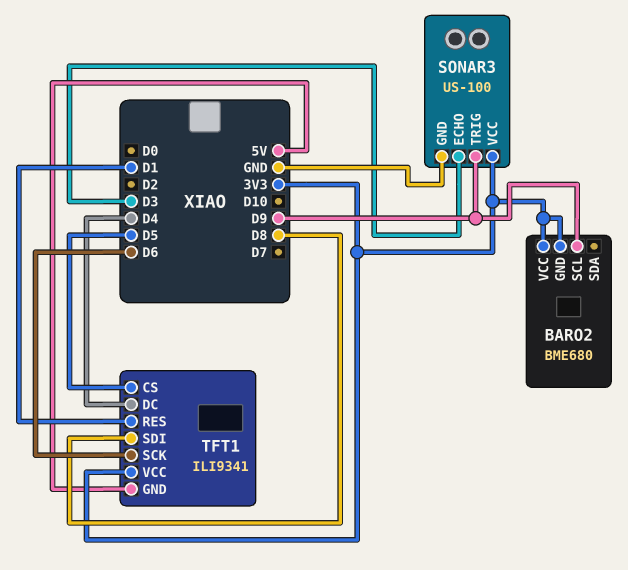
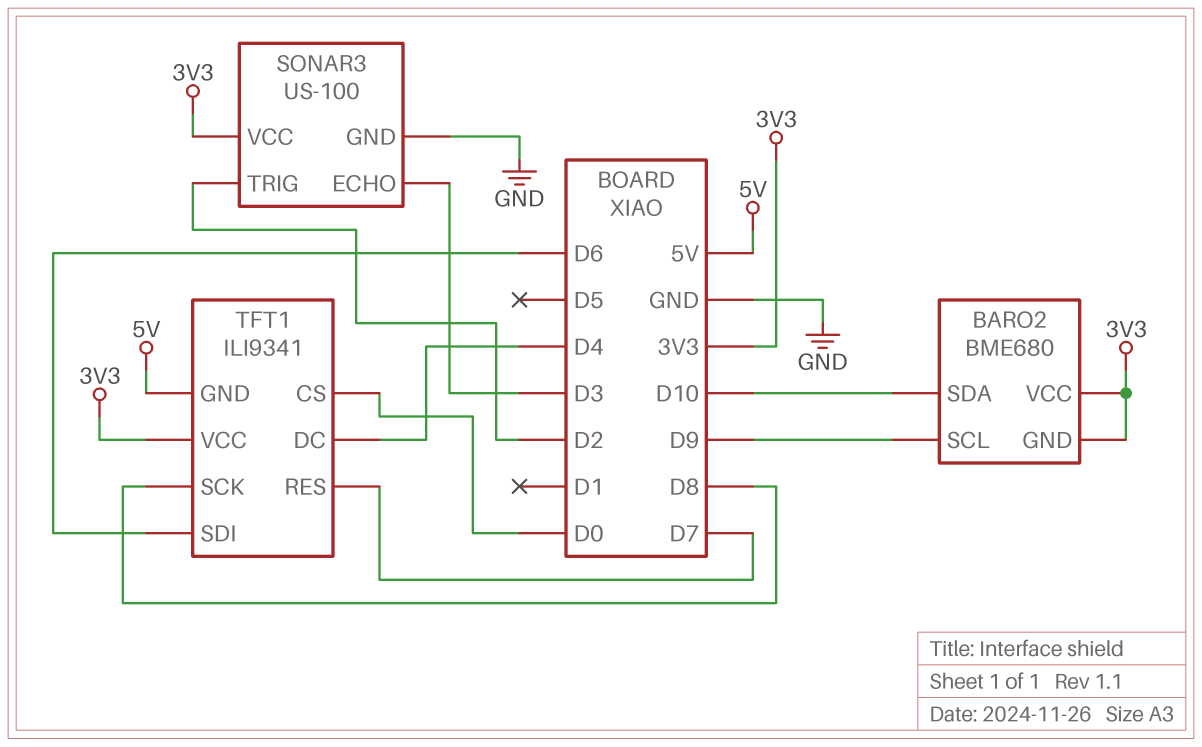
BARO2 pin SDA: none -> D10
SONAR3 pin TRIG: D9 -> D2
TFT1 pin CS: D5 -> D0
TFT1 pin RES: D1 -> D7
TFT1 pin SCK: D6 -> D8
TFT1 pin SDI: D8 -> D6

